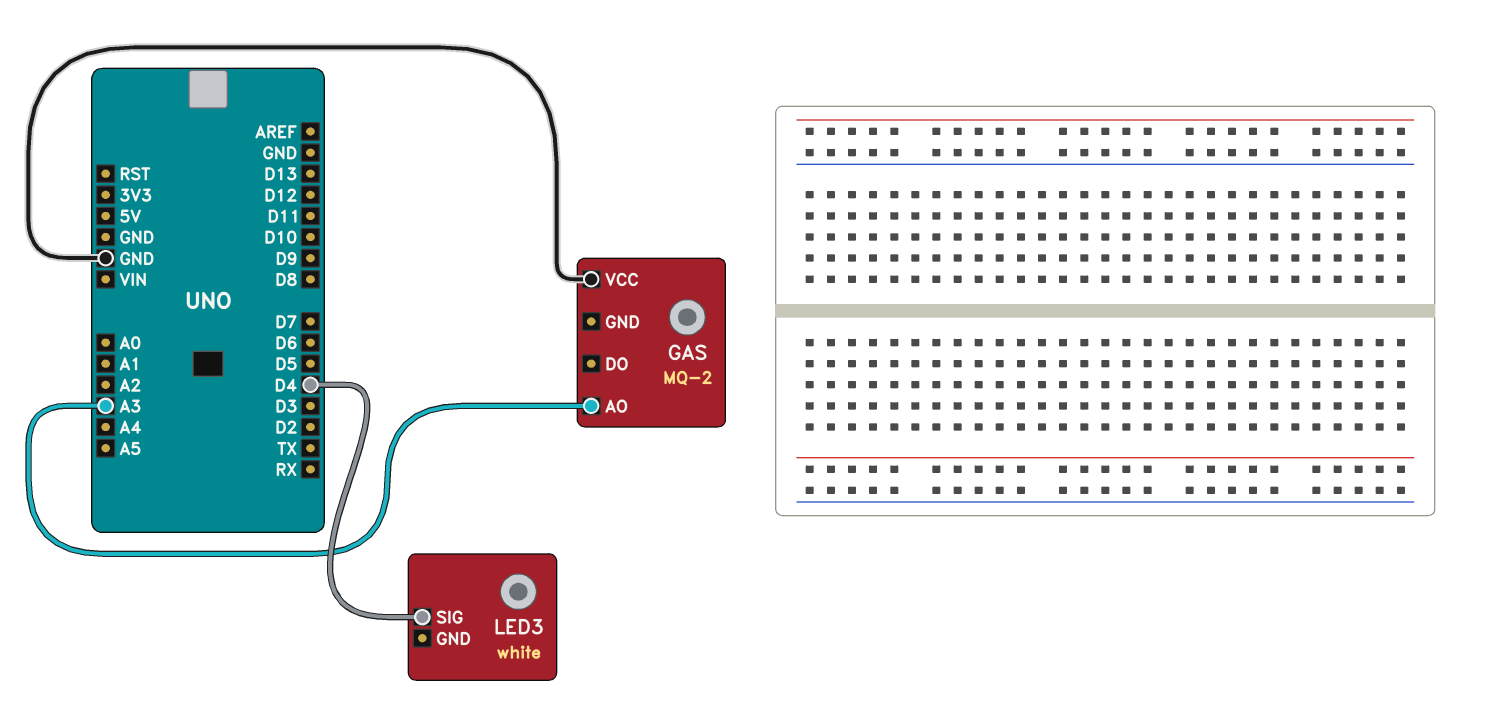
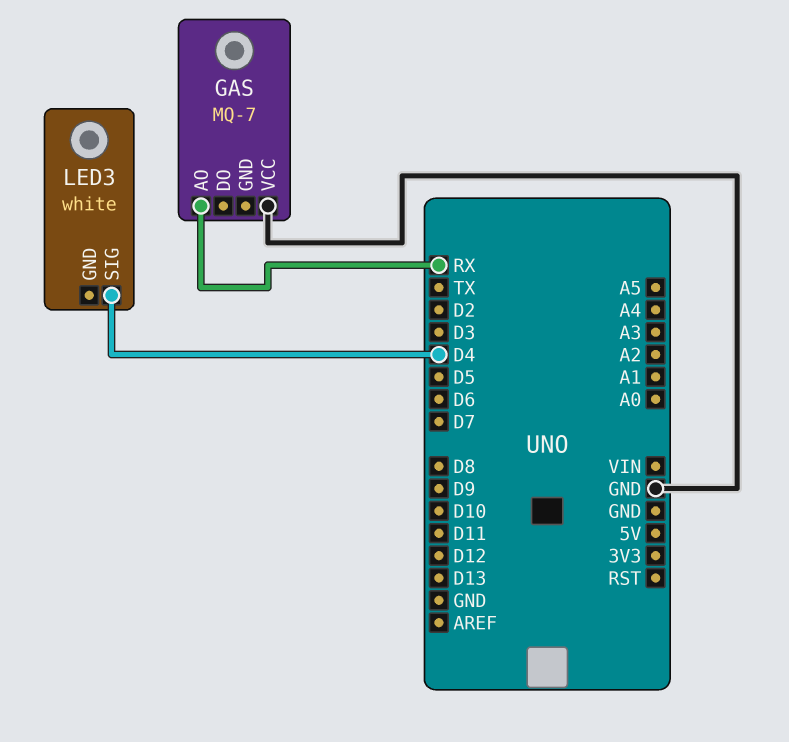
GAS: MQ-2 -> MQ-7
GAS pin AO: A3 -> RX

